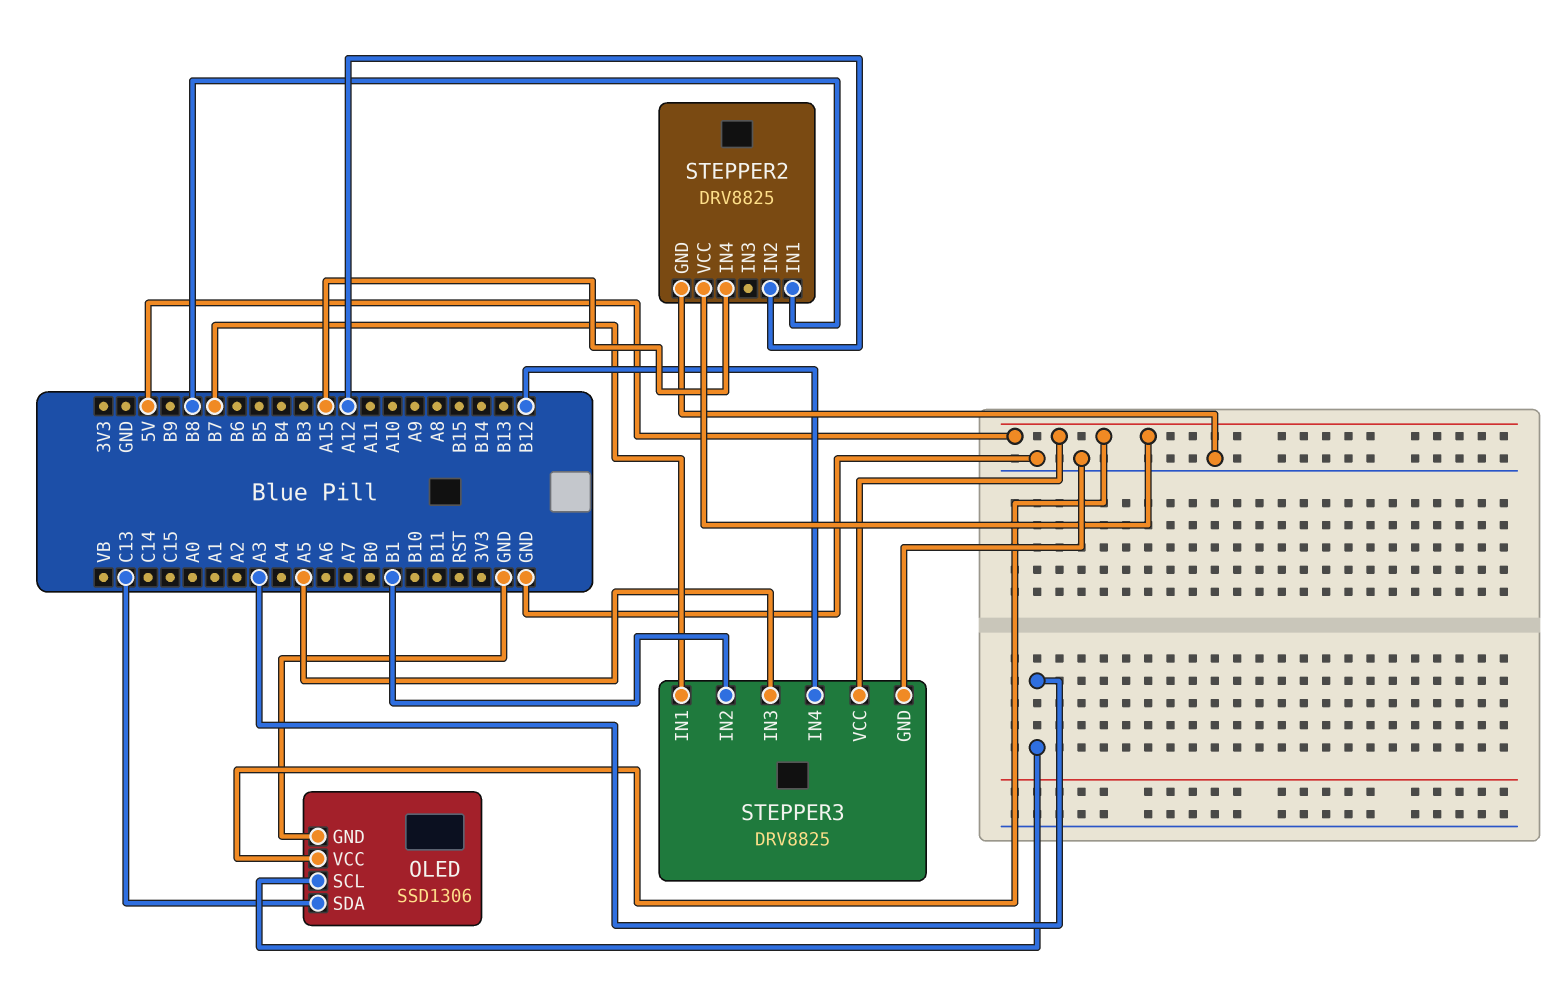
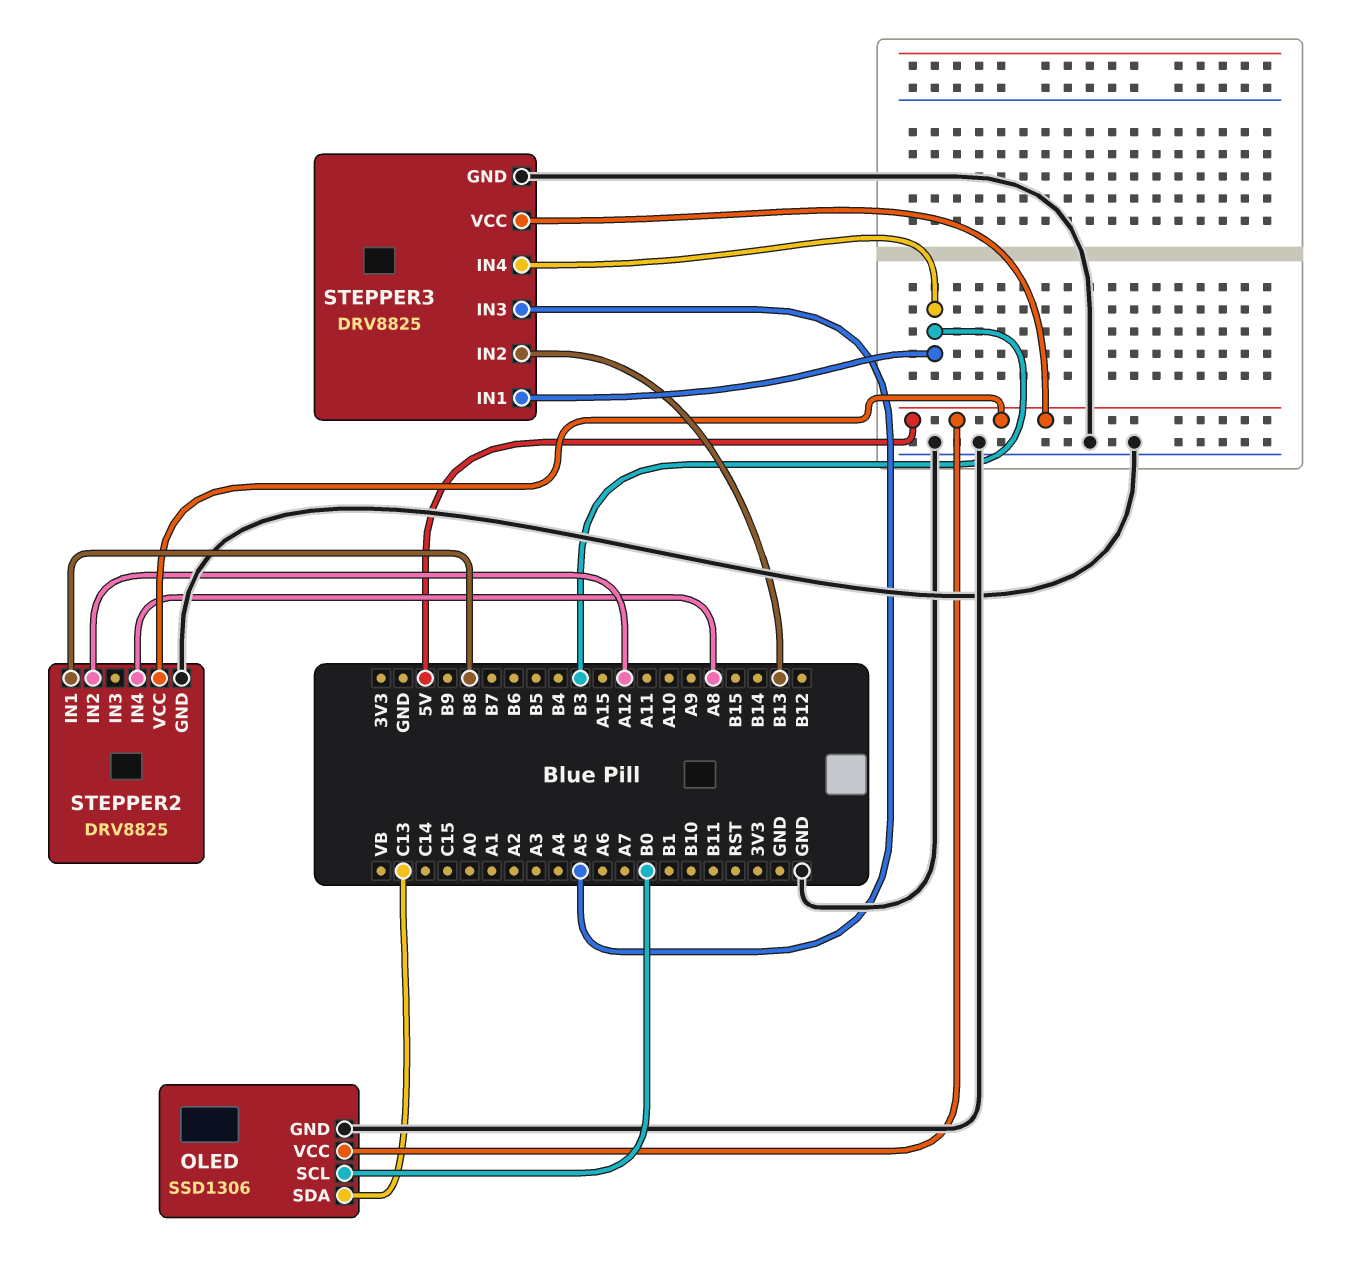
OLED pin SCL: A3 -> B0
STEPPER2 pin IN4: A15 -> A8
STEPPER3 pin IN1: B7 -> B3
STEPPER3 pin IN2: B1 -> B13
STEPPER3 pin IN4: B12 -> B3

